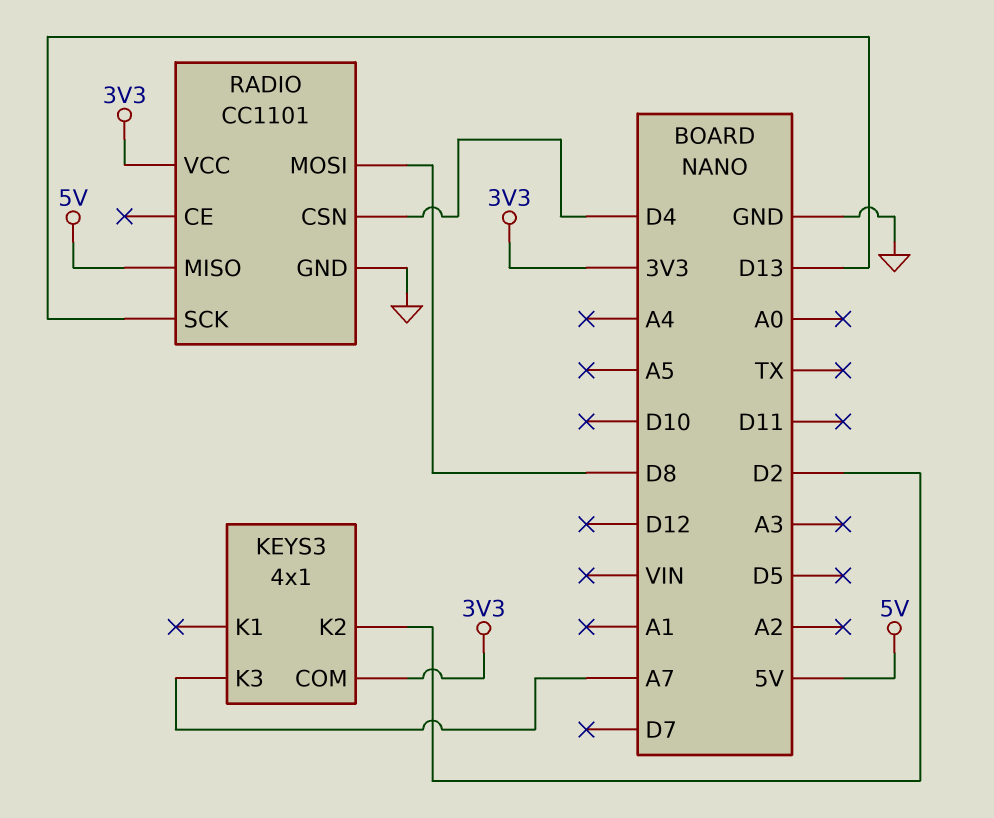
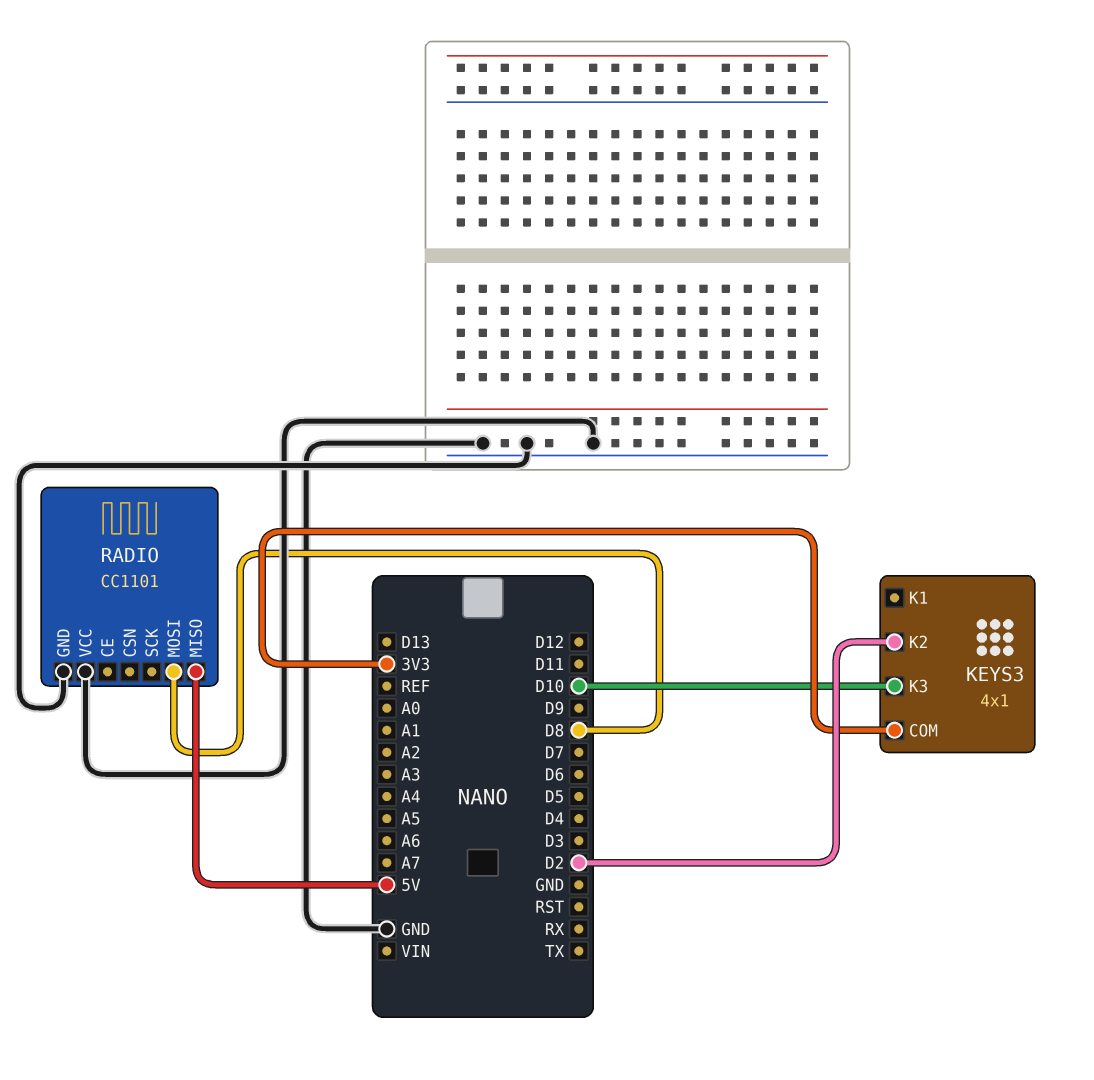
KEYS3 pin K3: A7 -> D10
RADIO pin CSN: D4 -> none
RADIO pin SCK: D13 -> none
RADIO pin VCC: 3V3 -> GND

